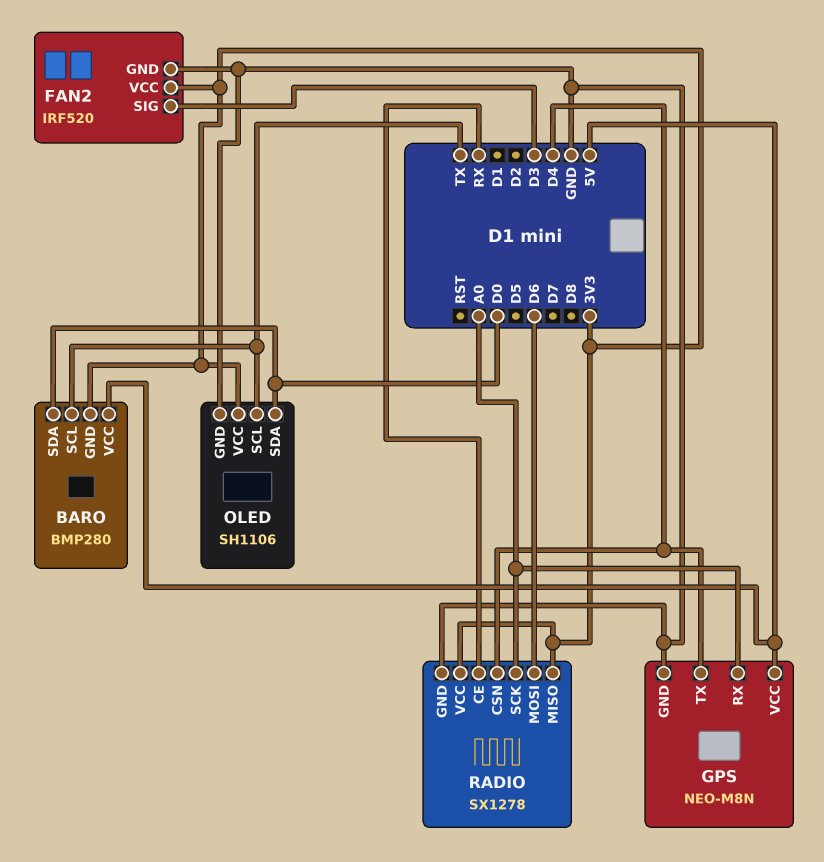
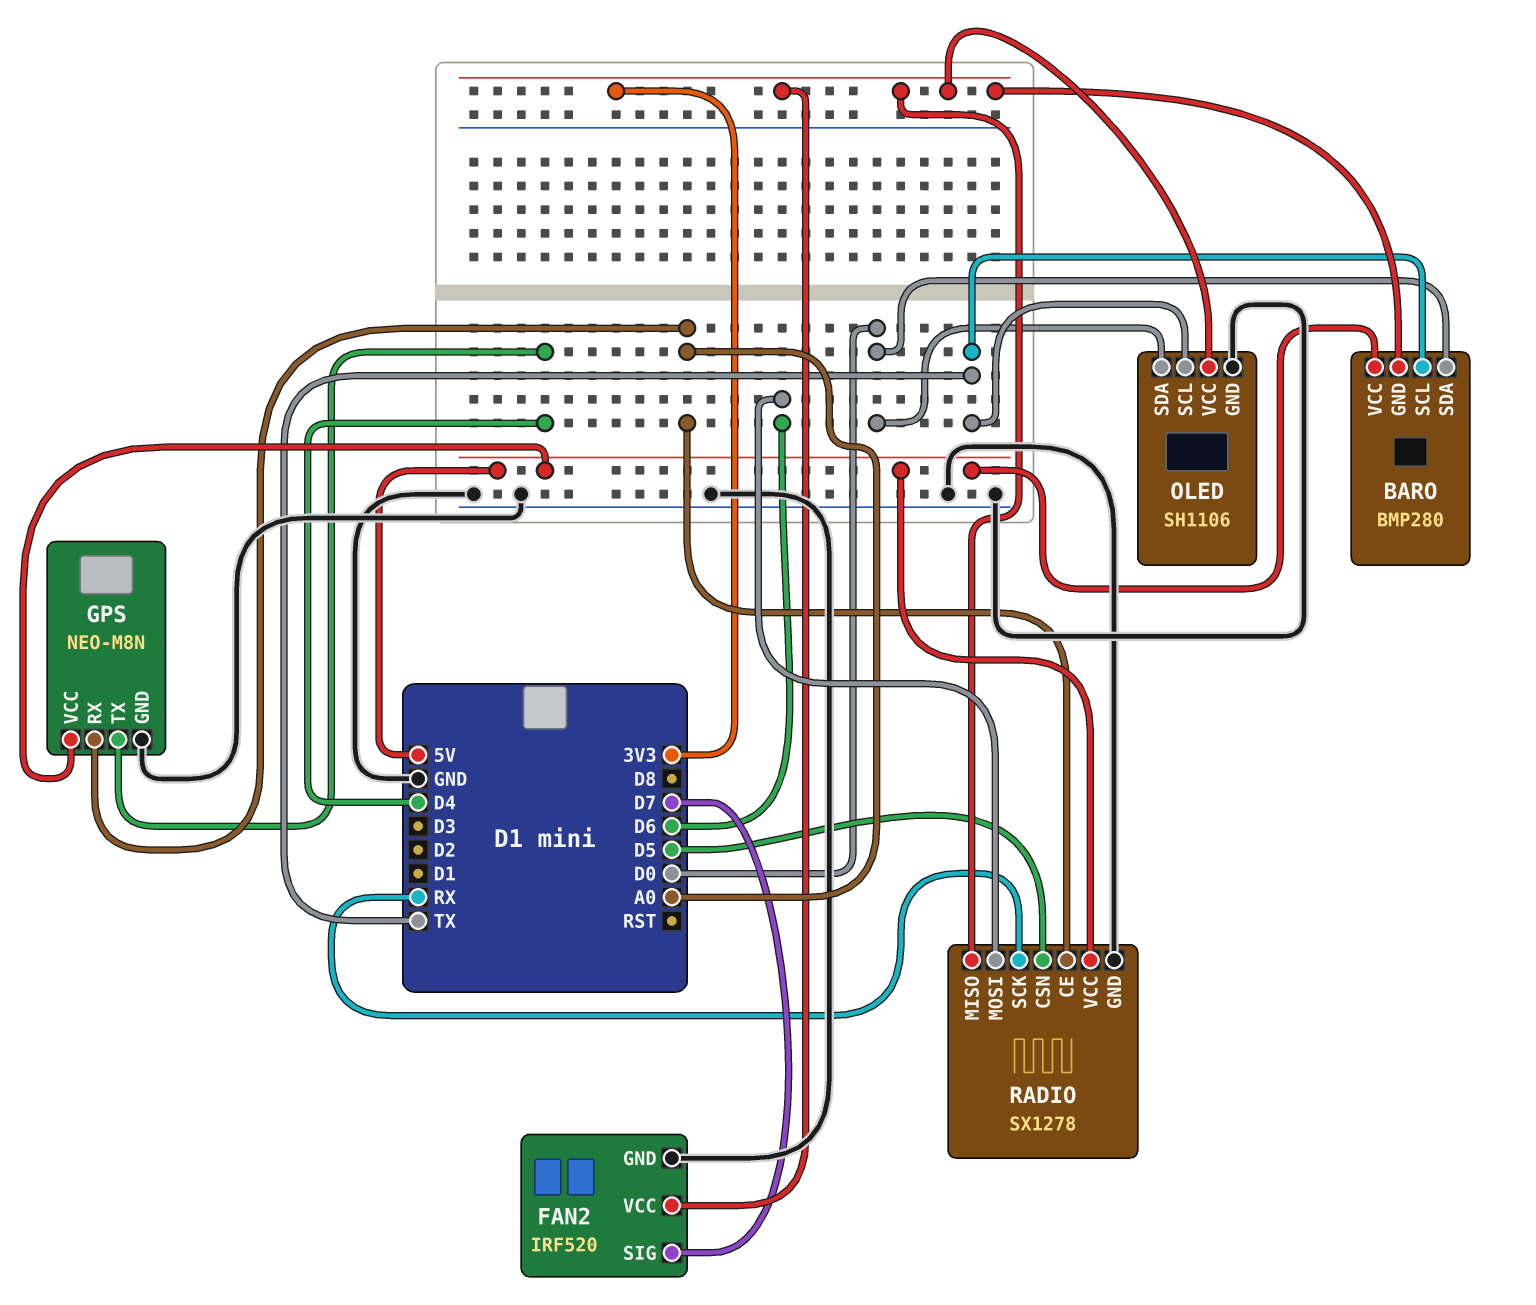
FAN2 pin SIG: D3 -> D7
RADIO pin CE: RX -> A0
RADIO pin CSN: D4 -> D5
RADIO pin SCK: A0 -> RX
RADIO pin VCC: 3V3 -> 5V

